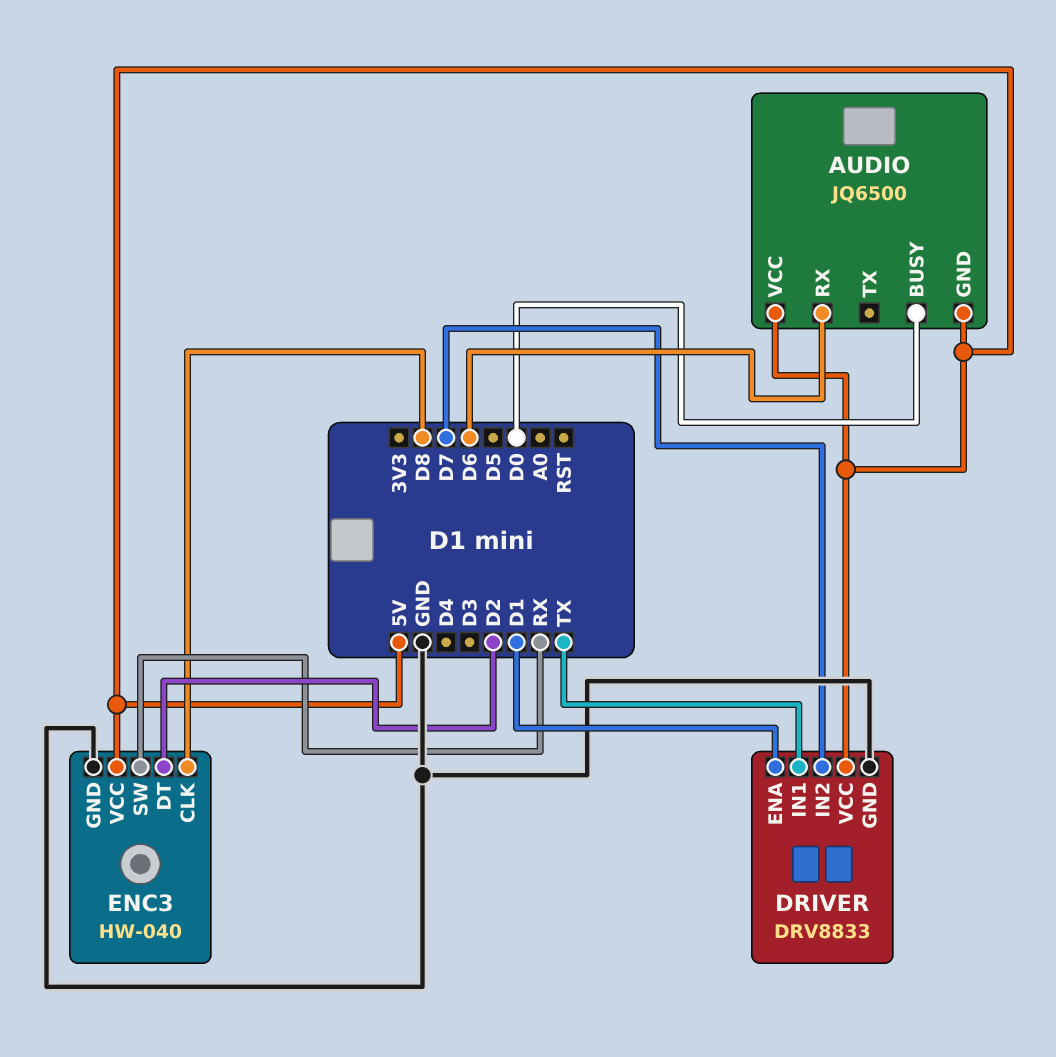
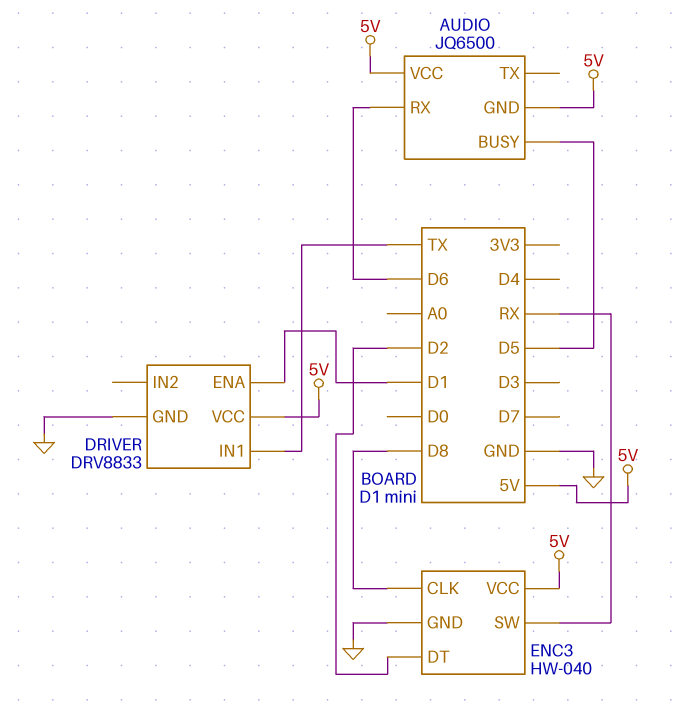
AUDIO pin BUSY: D0 -> D5
DRIVER pin IN2: D7 -> none

